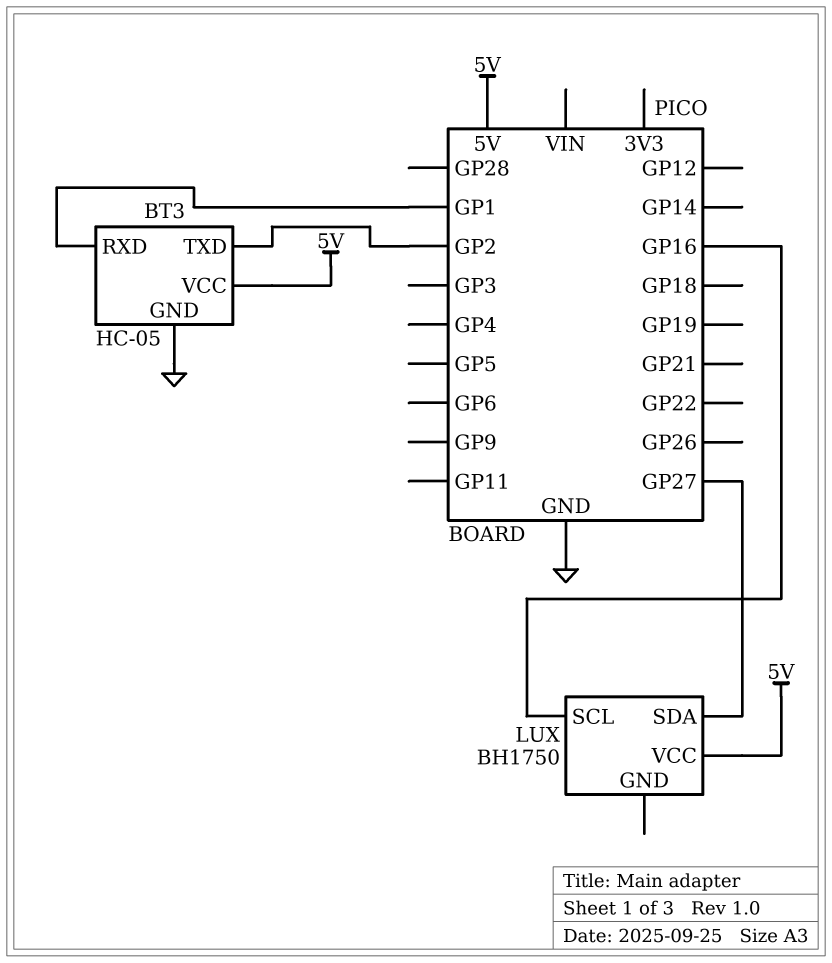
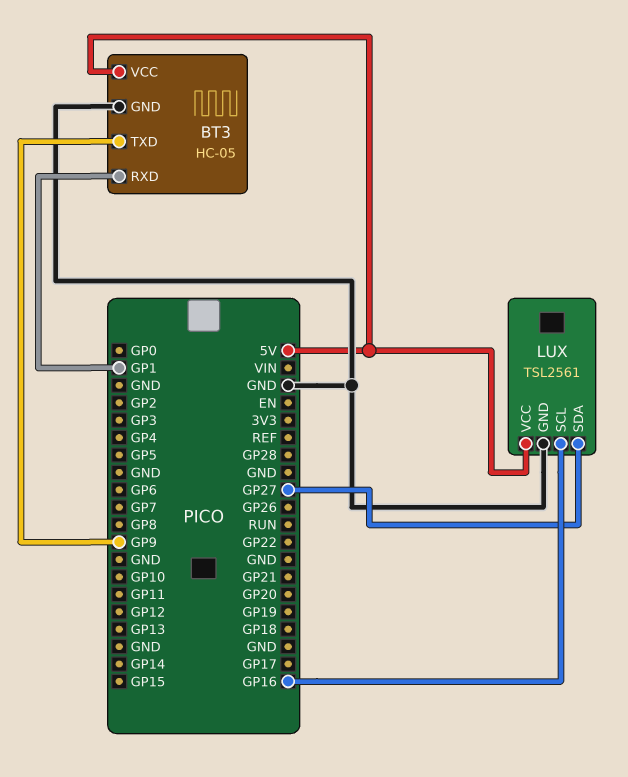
BT3 pin TXD: GP2 -> GP9
LUX: BH1750 -> TSL2561
LUX pin GND: none -> GND

